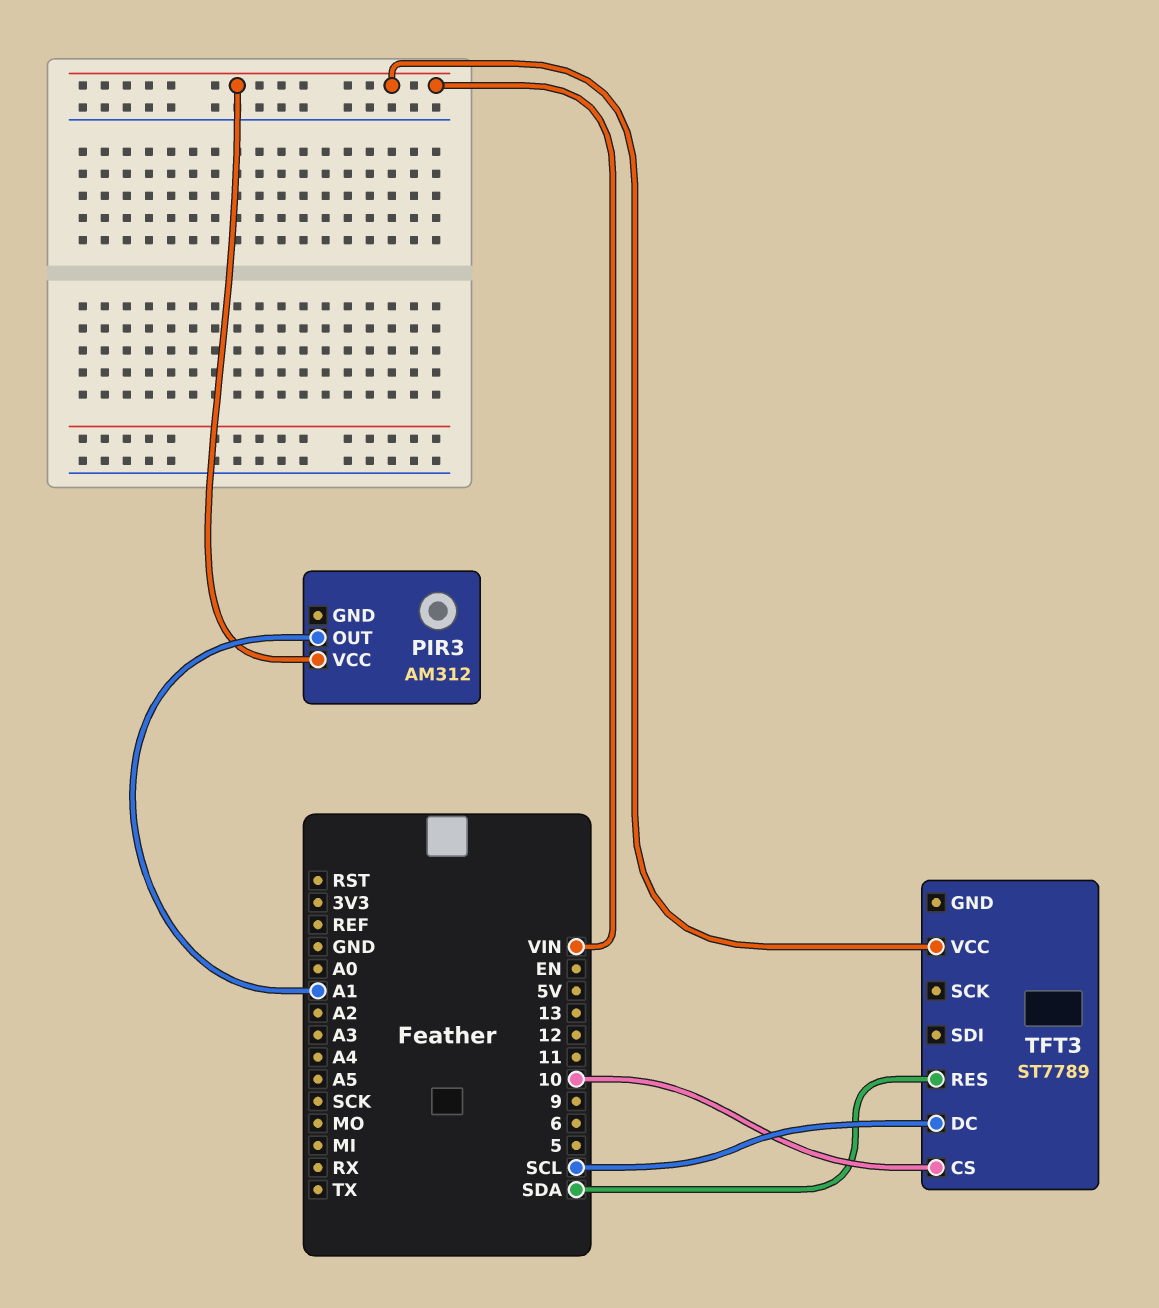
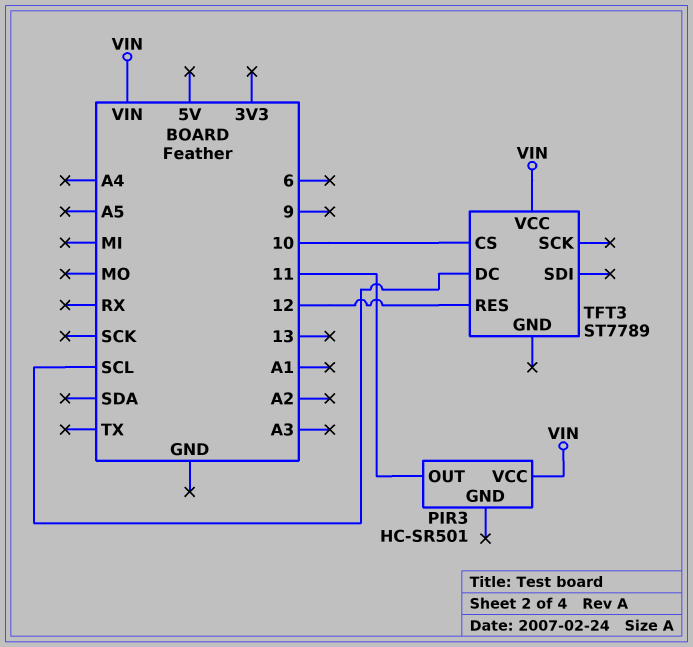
PIR3: AM312 -> HC-SR501
PIR3 pin OUT: A1 -> 11
TFT3 pin RES: SDA -> 12

